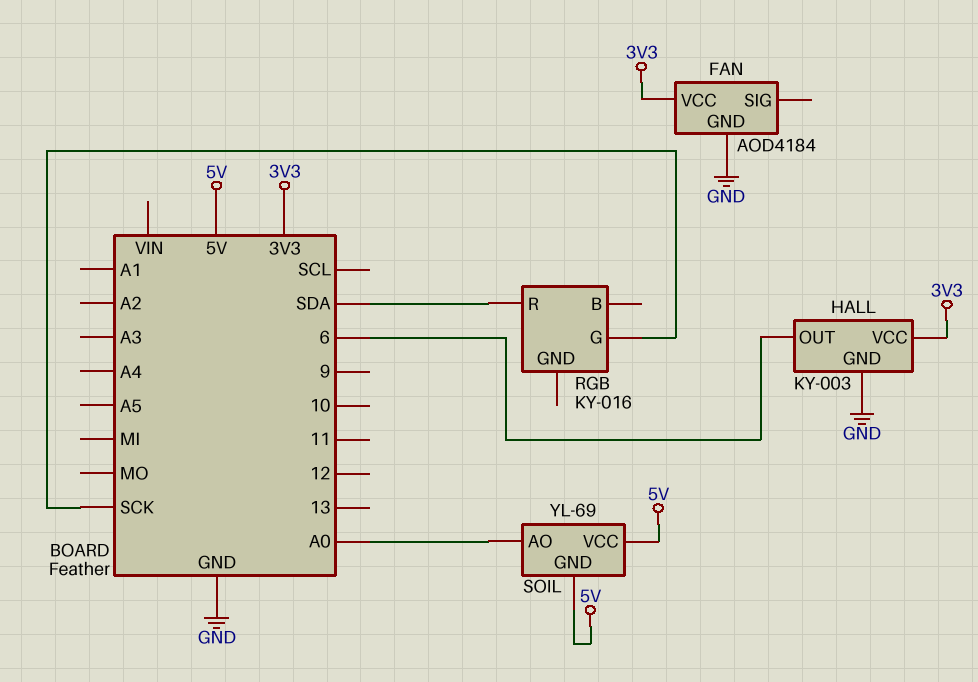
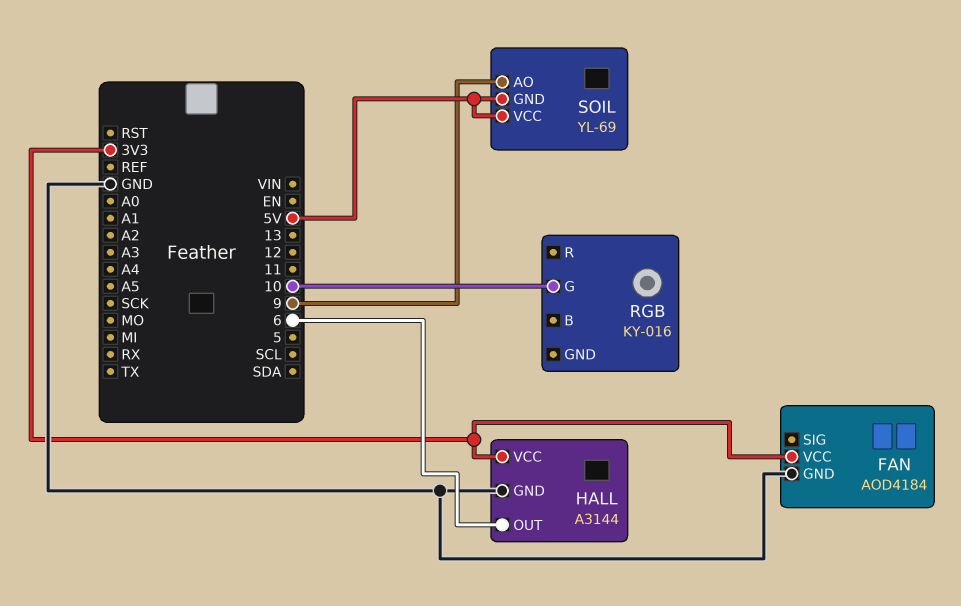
HALL: KY-003 -> A3144
RGB pin G: SCK -> 10
RGB pin R: SDA -> none
SOIL pin AO: A0 -> 9

